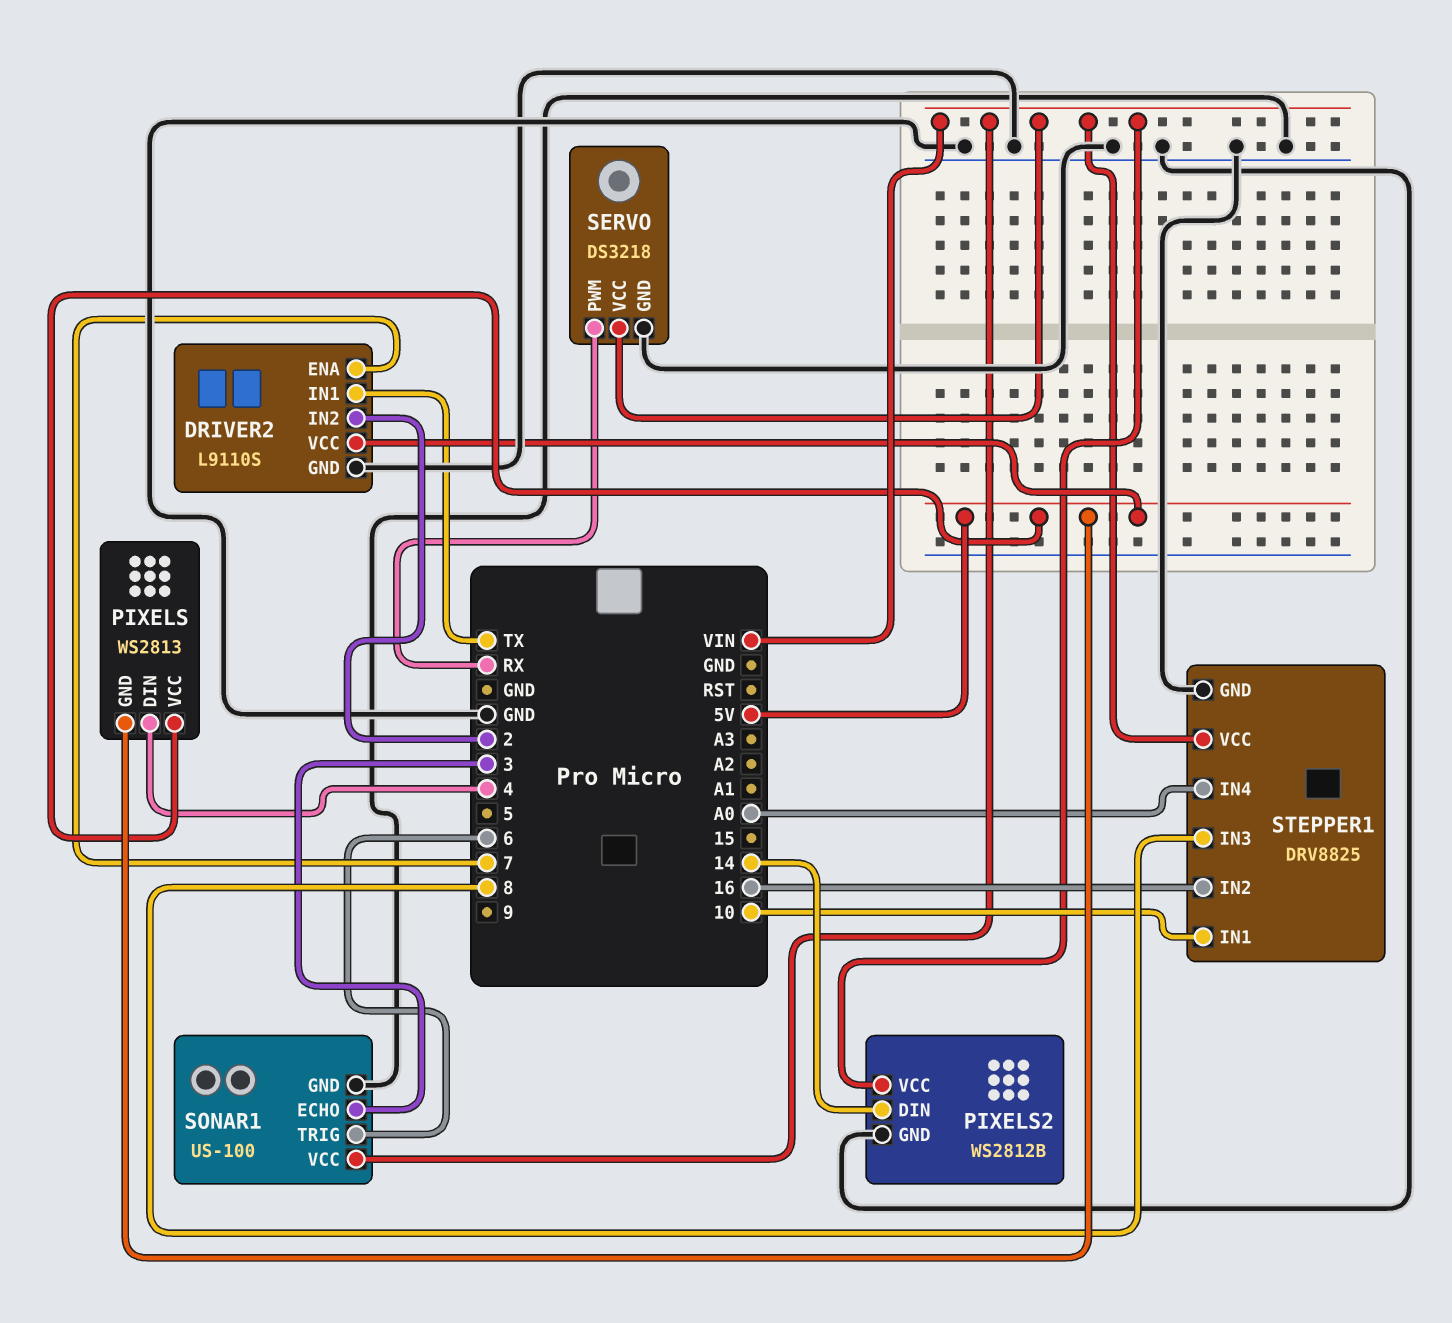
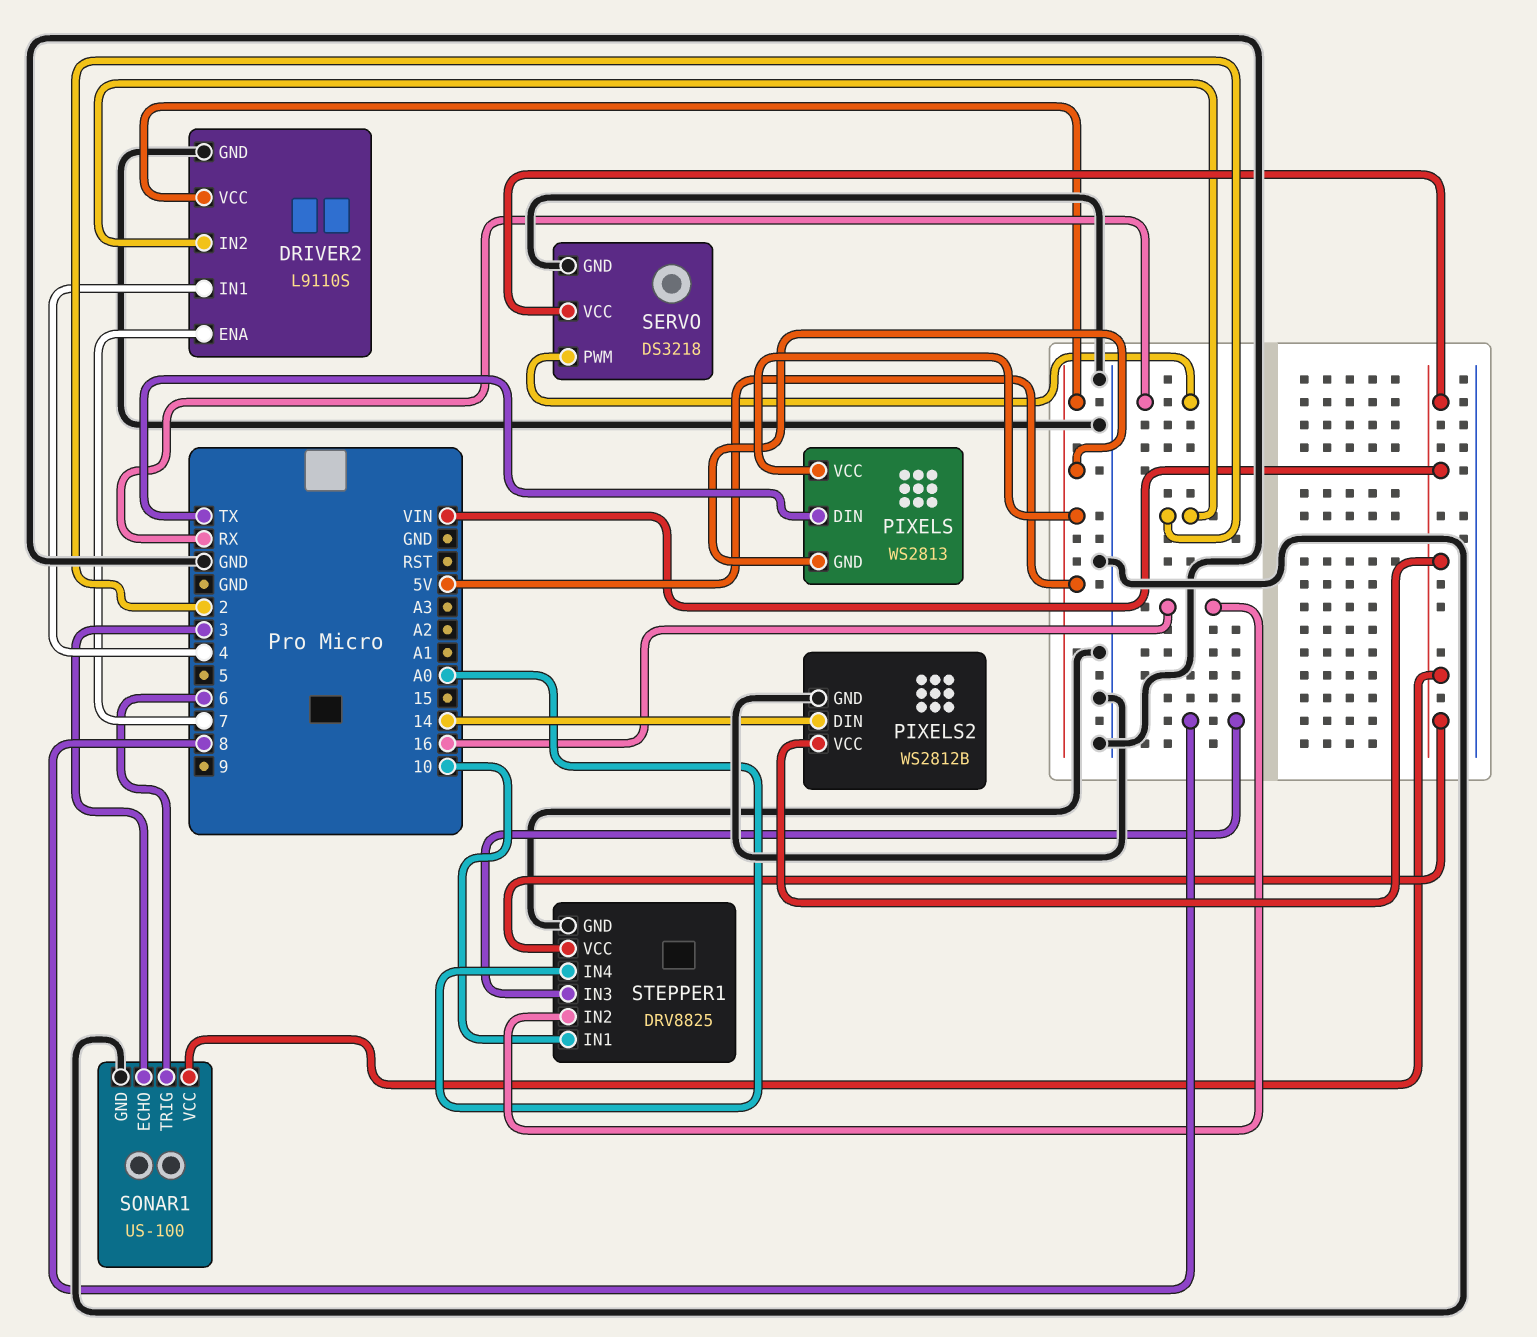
DRIVER2 pin IN1: TX -> 4
PIXELS pin DIN: 4 -> TX

